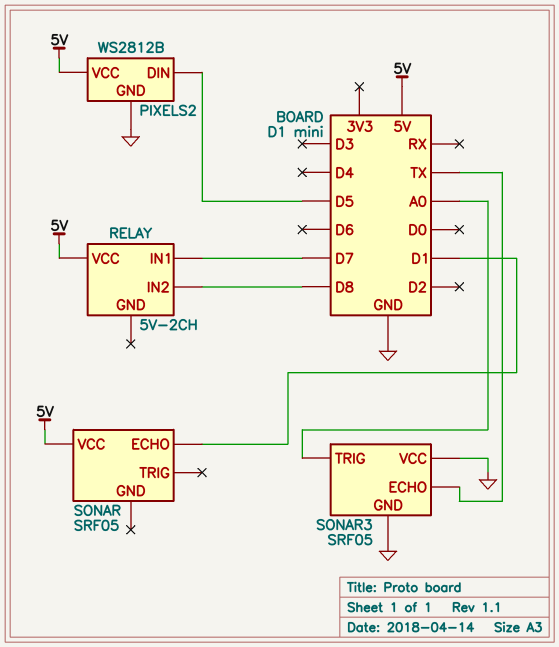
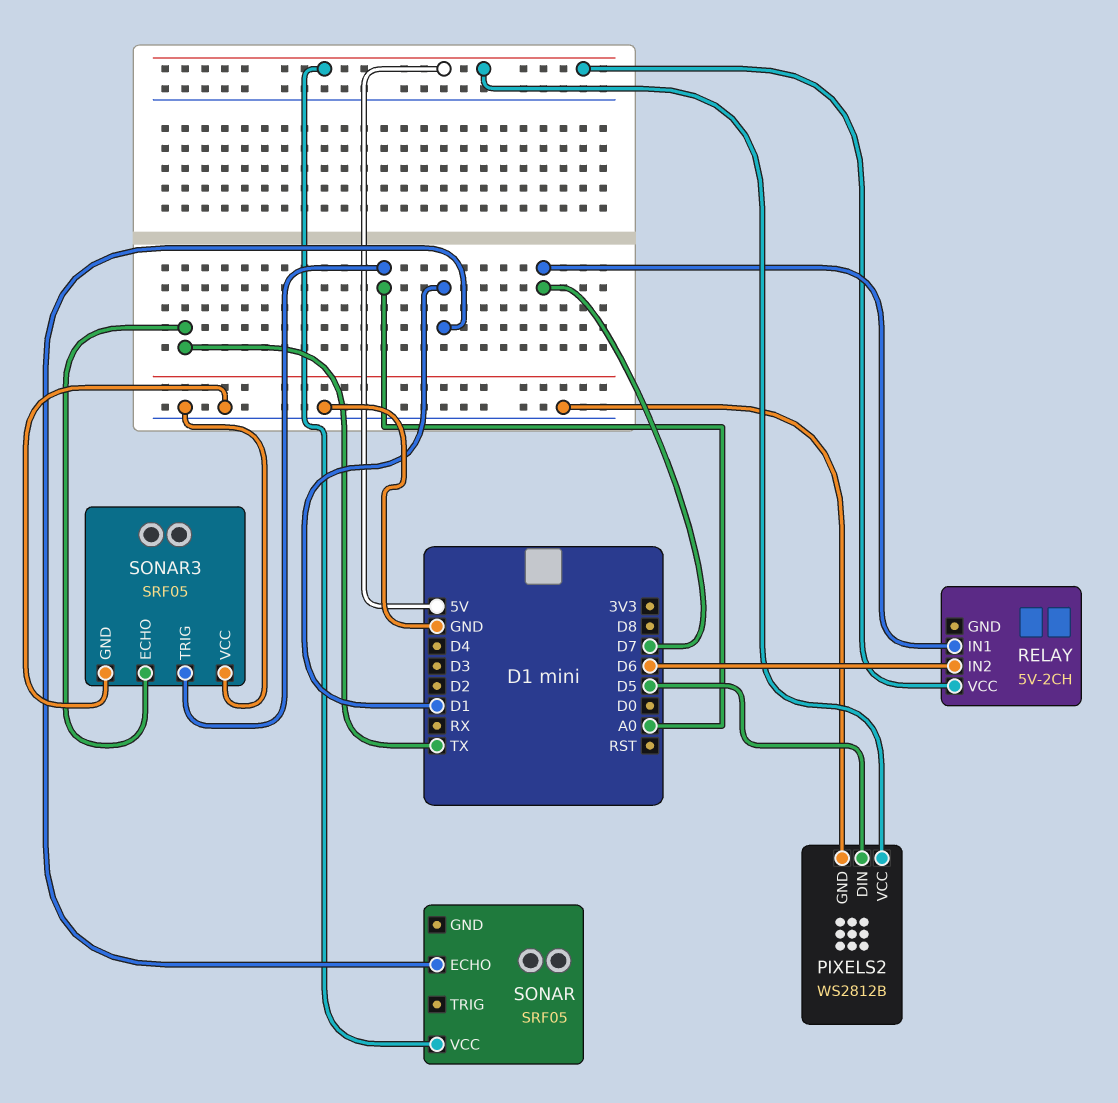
RELAY pin IN2: D8 -> D6

